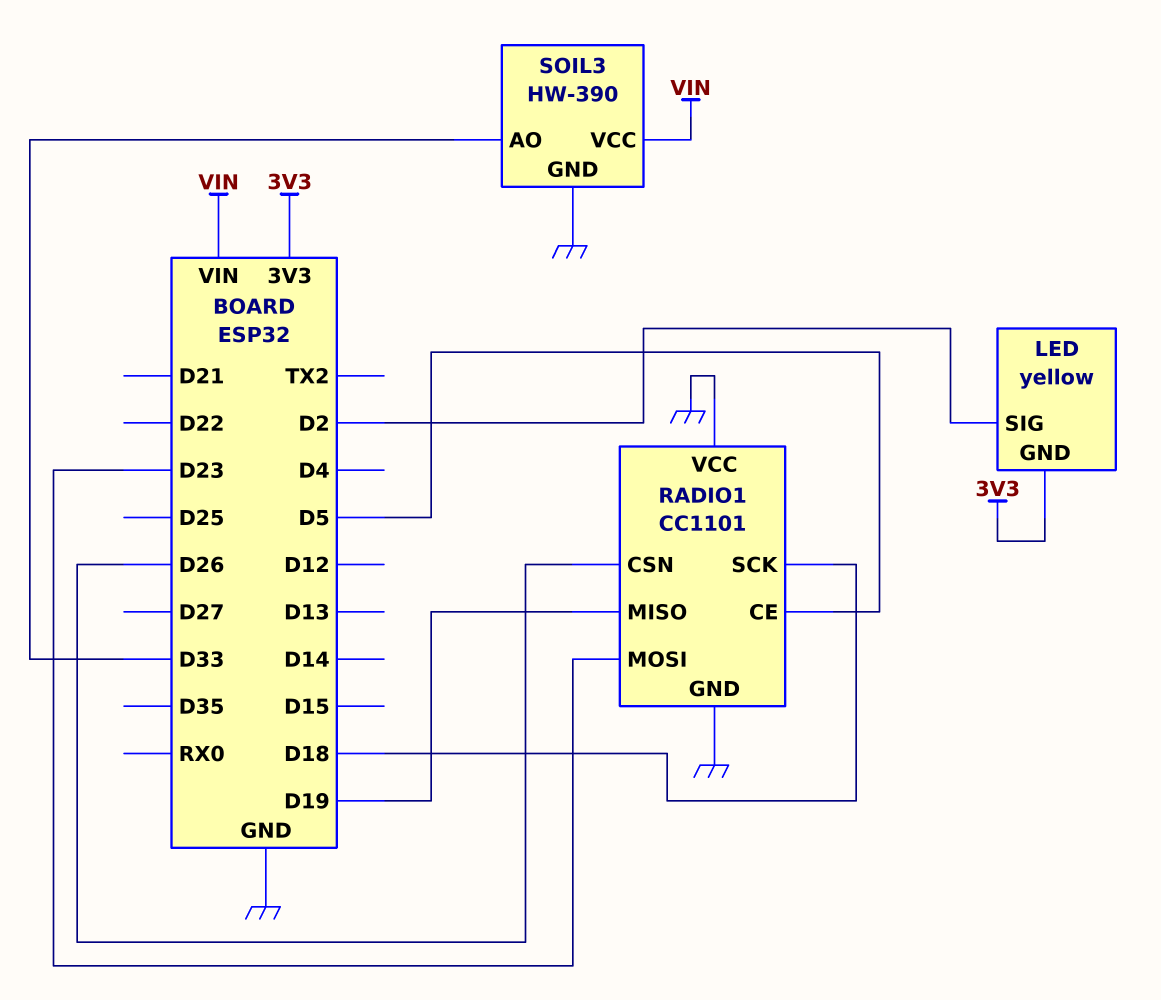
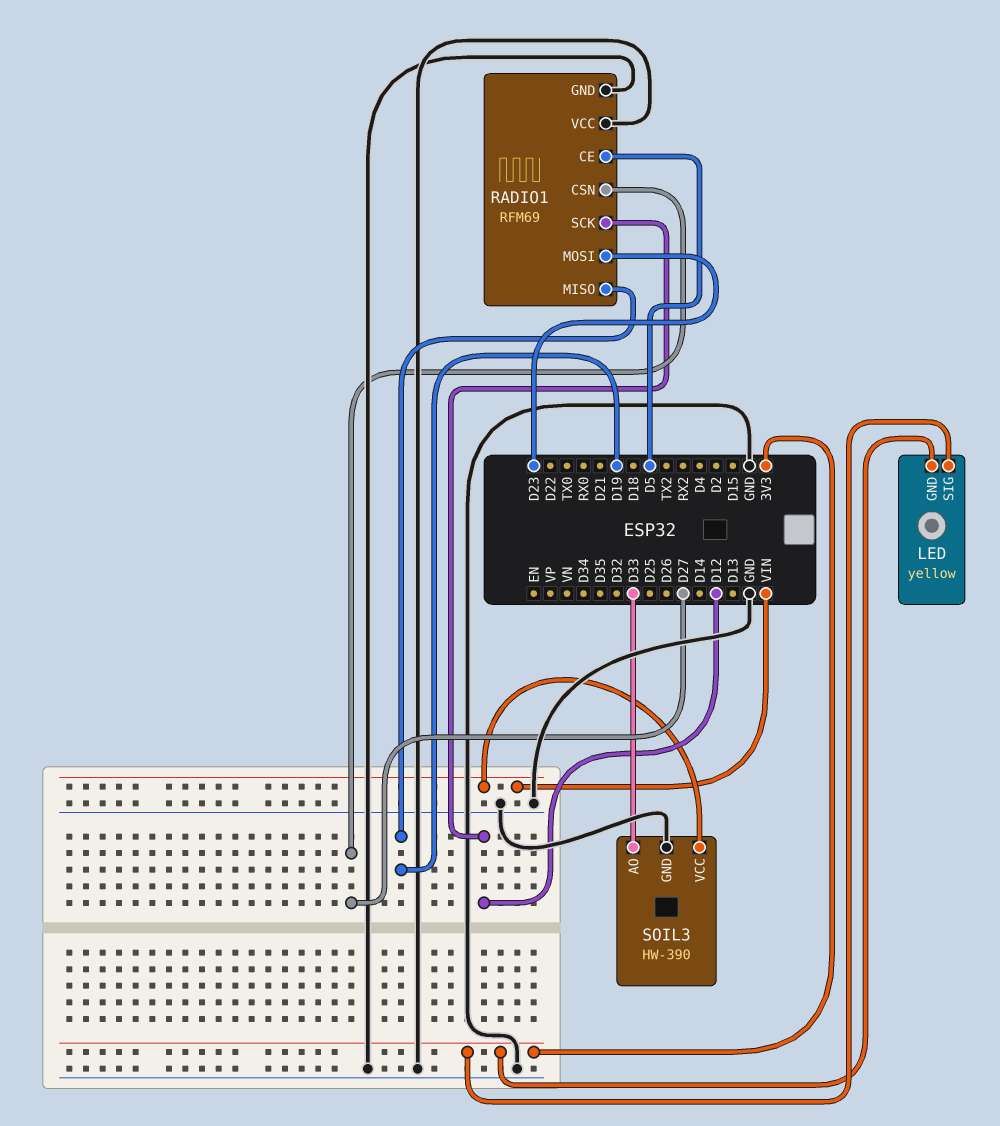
LED pin SIG: D2 -> 3V3
RADIO1: CC1101 -> RFM69
RADIO1 pin CSN: D26 -> D27
RADIO1 pin SCK: D18 -> D12

